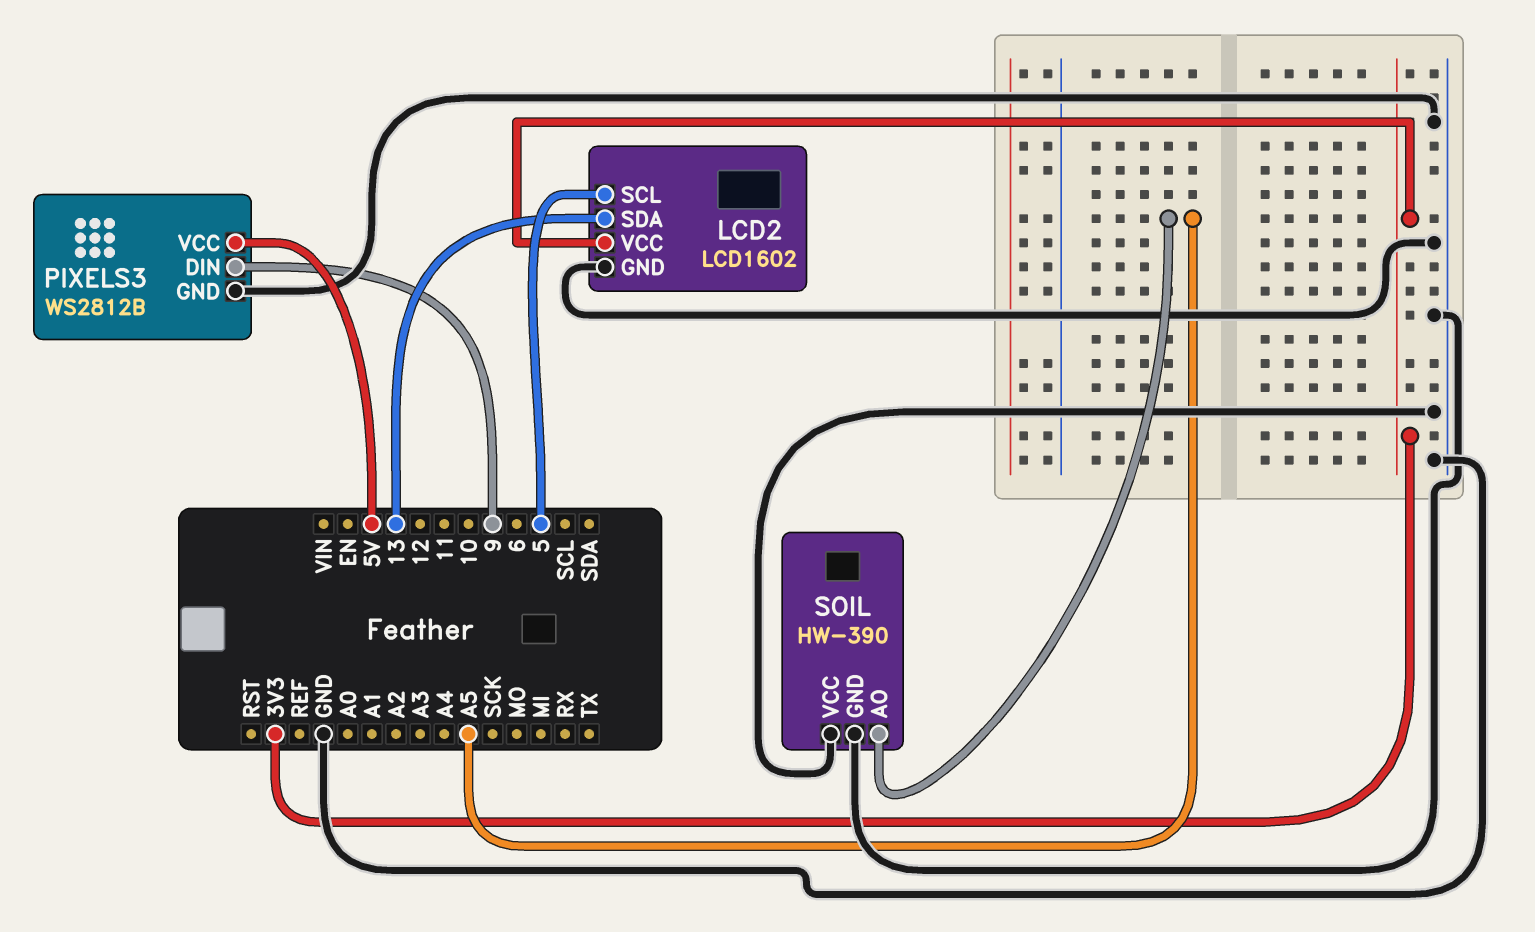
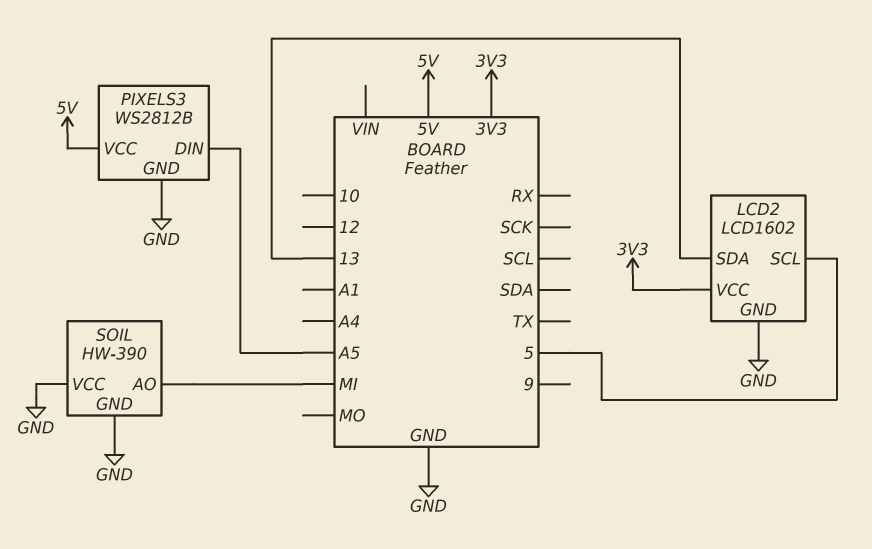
PIXELS3 pin DIN: 9 -> A5
SOIL pin AO: A5 -> MI

